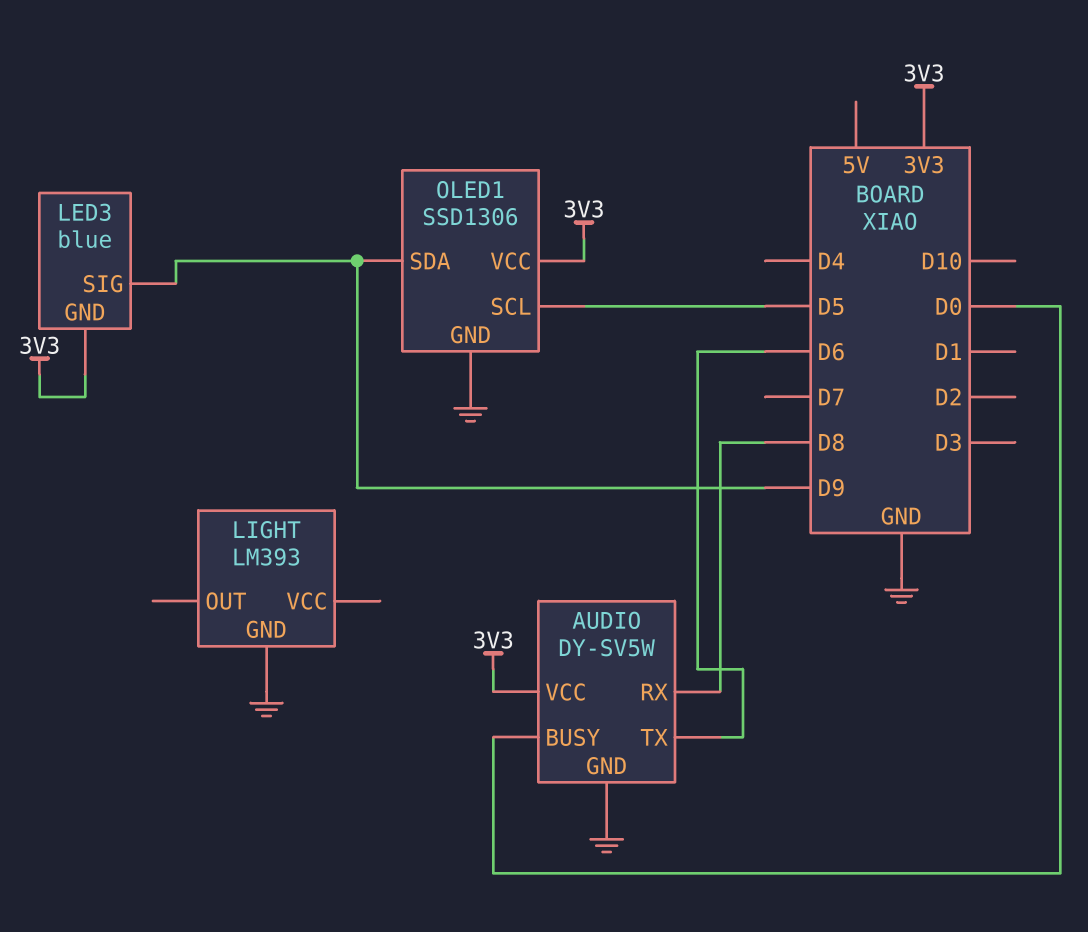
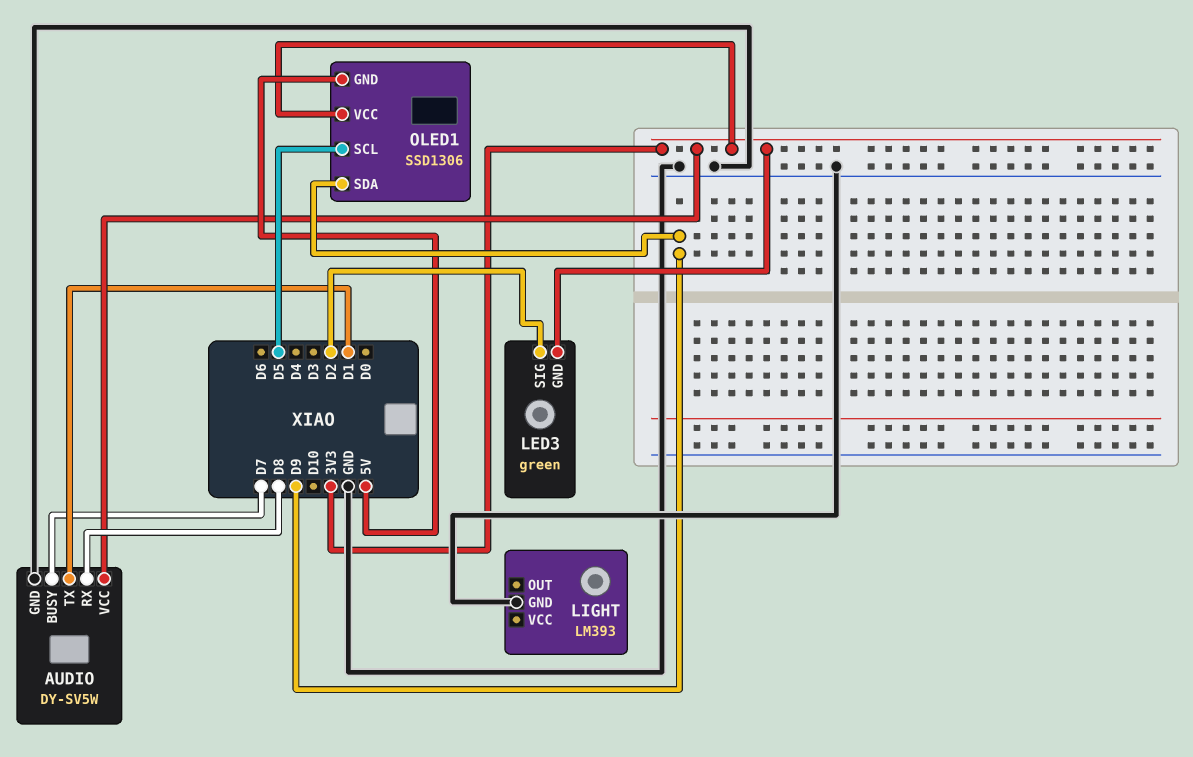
AUDIO pin BUSY: D0 -> D7
AUDIO pin TX: D6 -> D1
LED3: blue -> green
LED3 pin SIG: D9 -> D2
OLED1 pin GND: GND -> 5V

